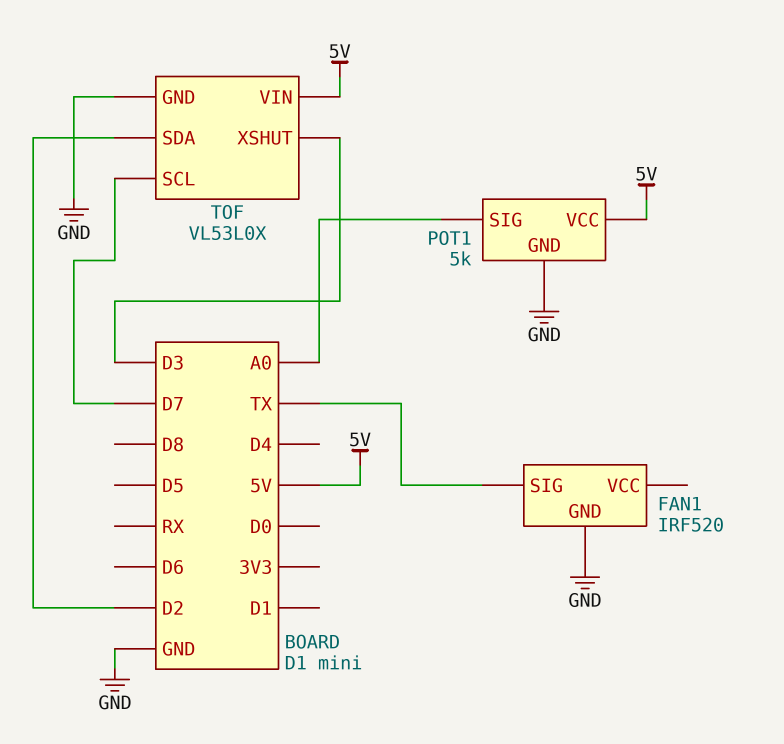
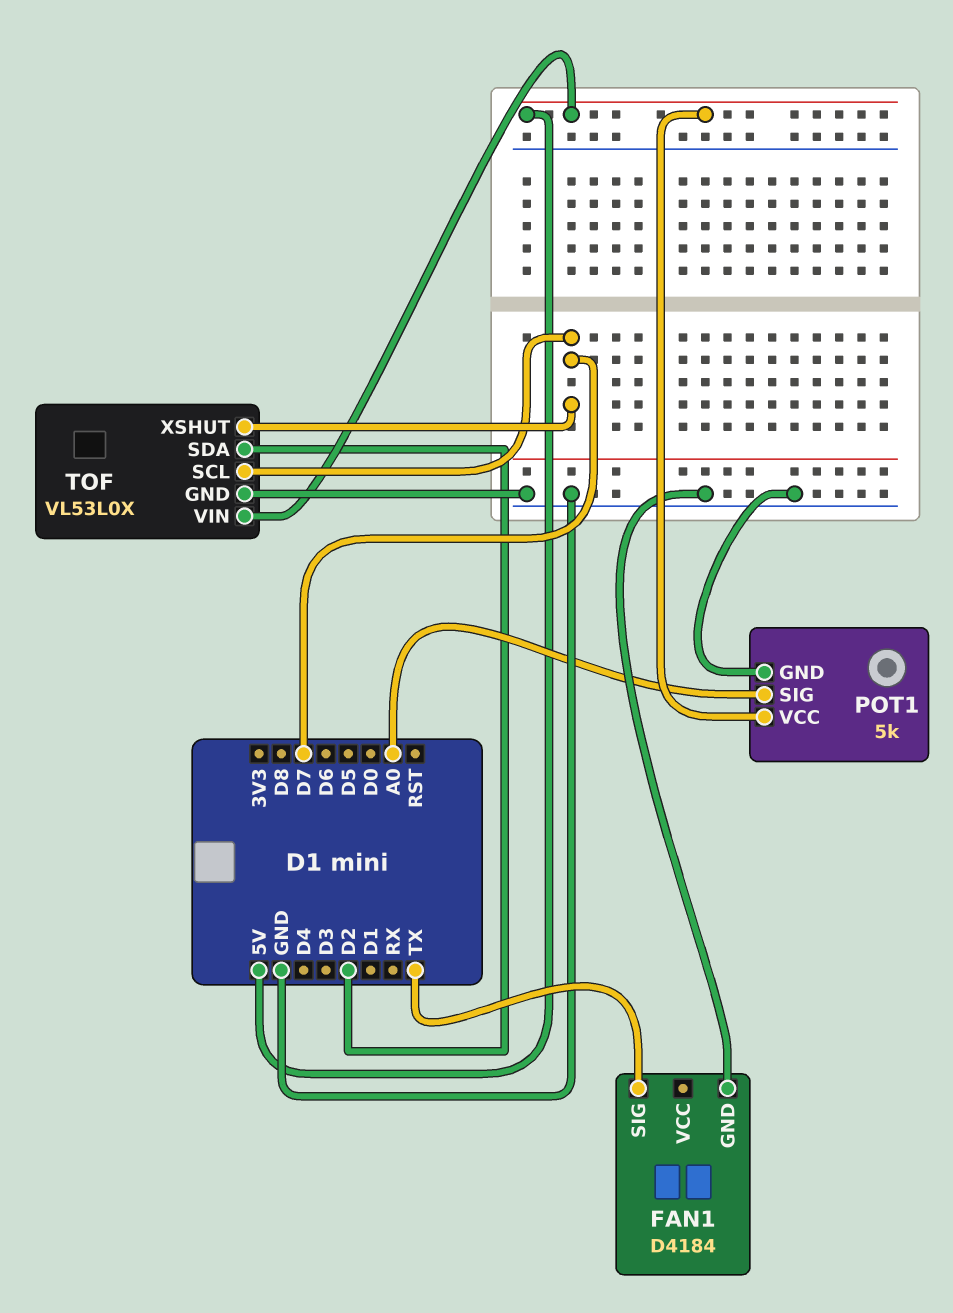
FAN1: IRF520 -> D4184
TOF pin XSHUT: D3 -> D7

